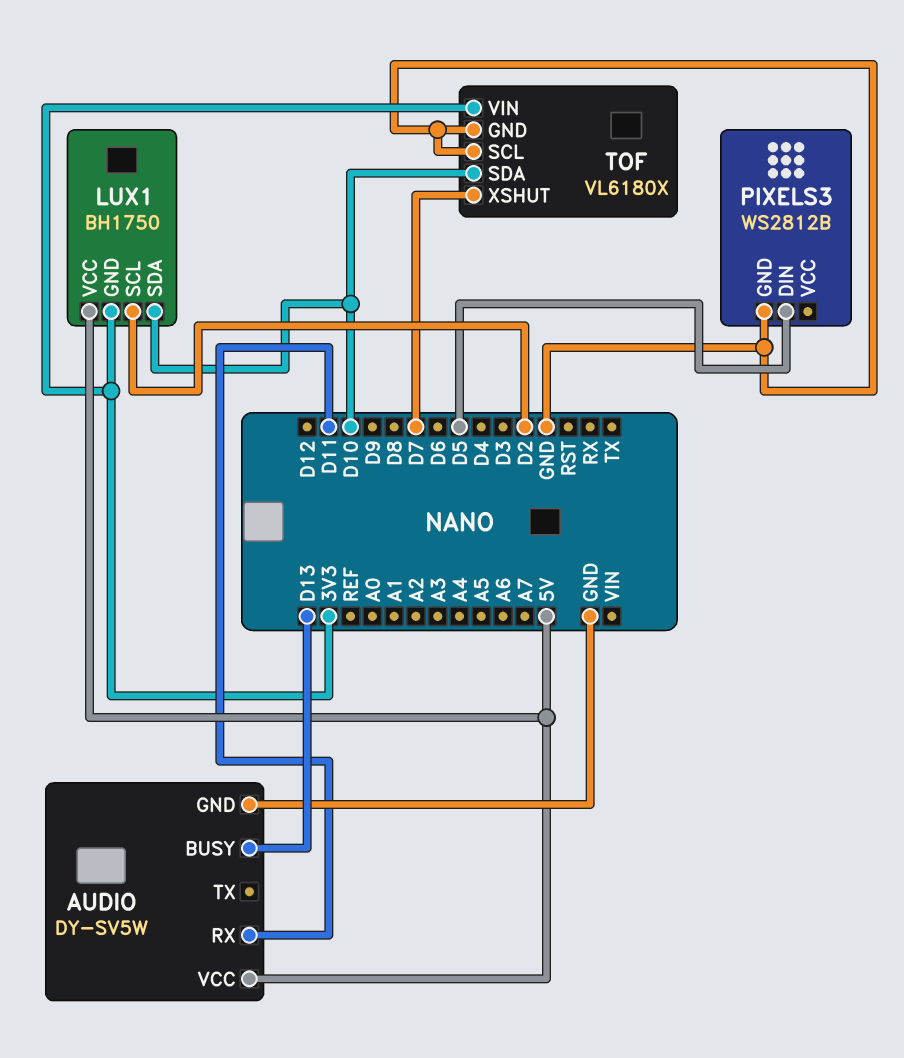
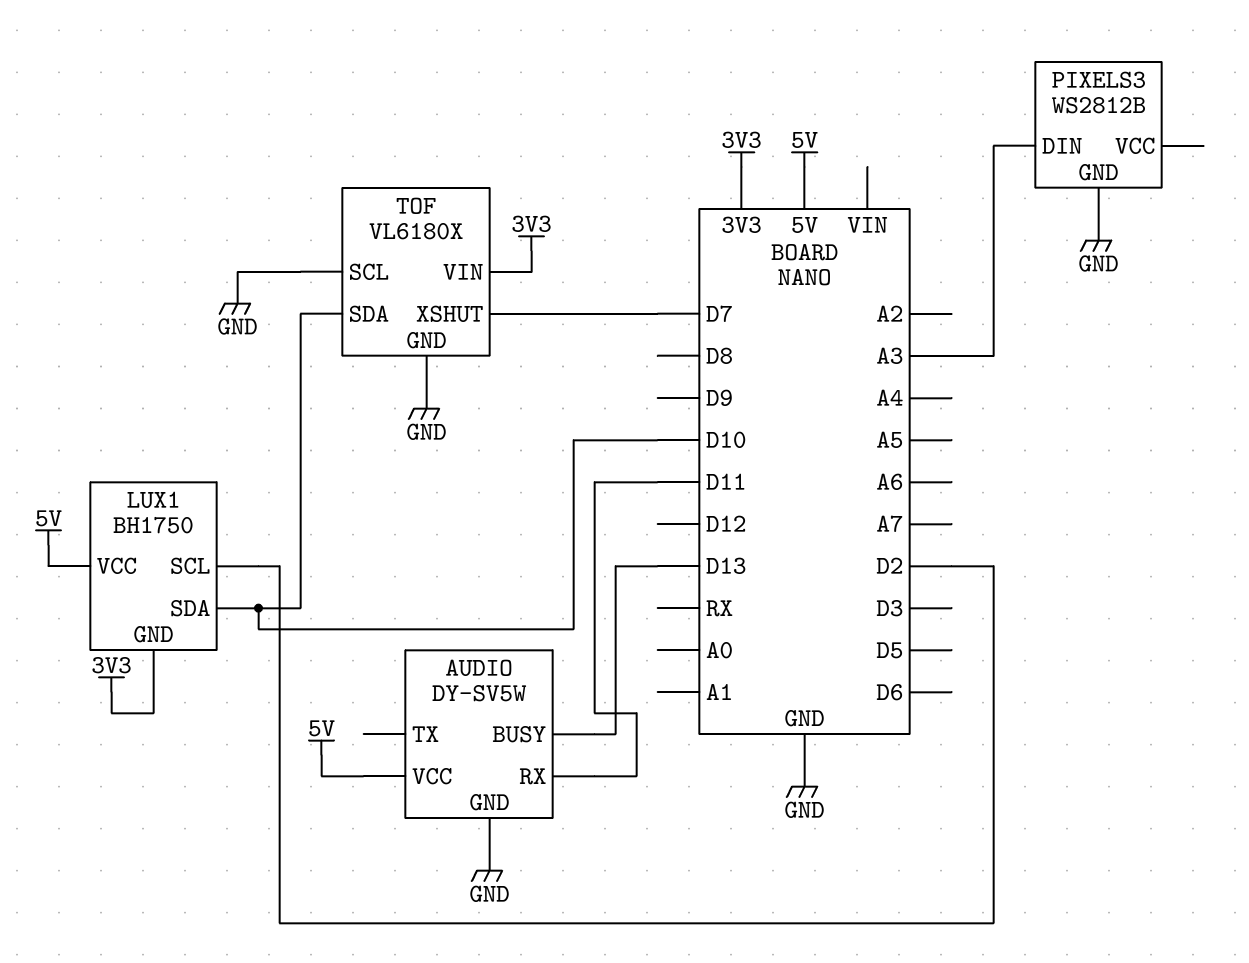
PIXELS3 pin DIN: D5 -> A3

